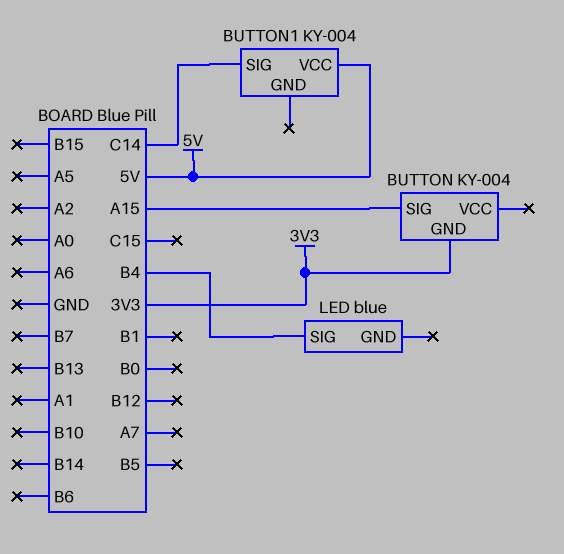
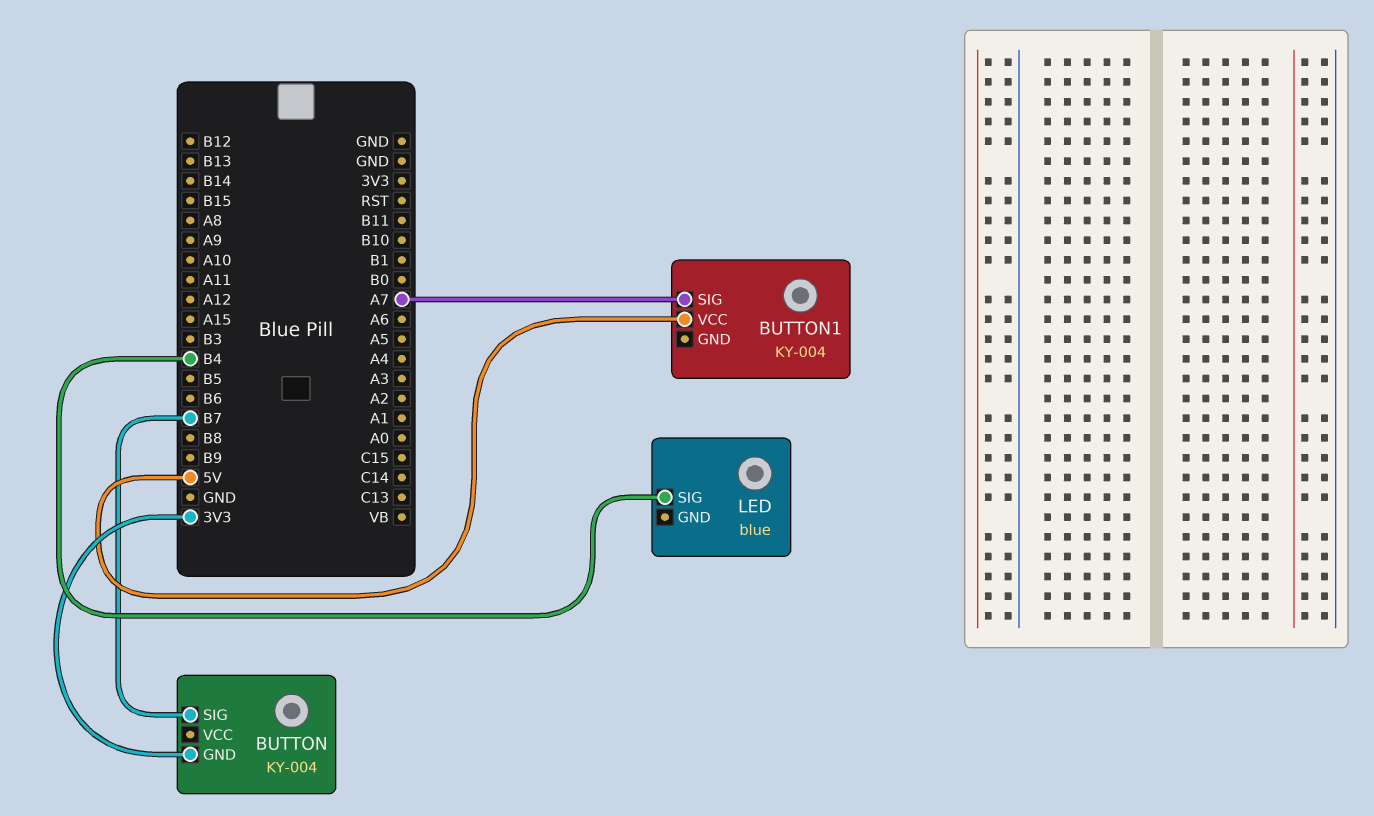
BUTTON pin SIG: A15 -> B7
BUTTON1 pin SIG: C14 -> A7

